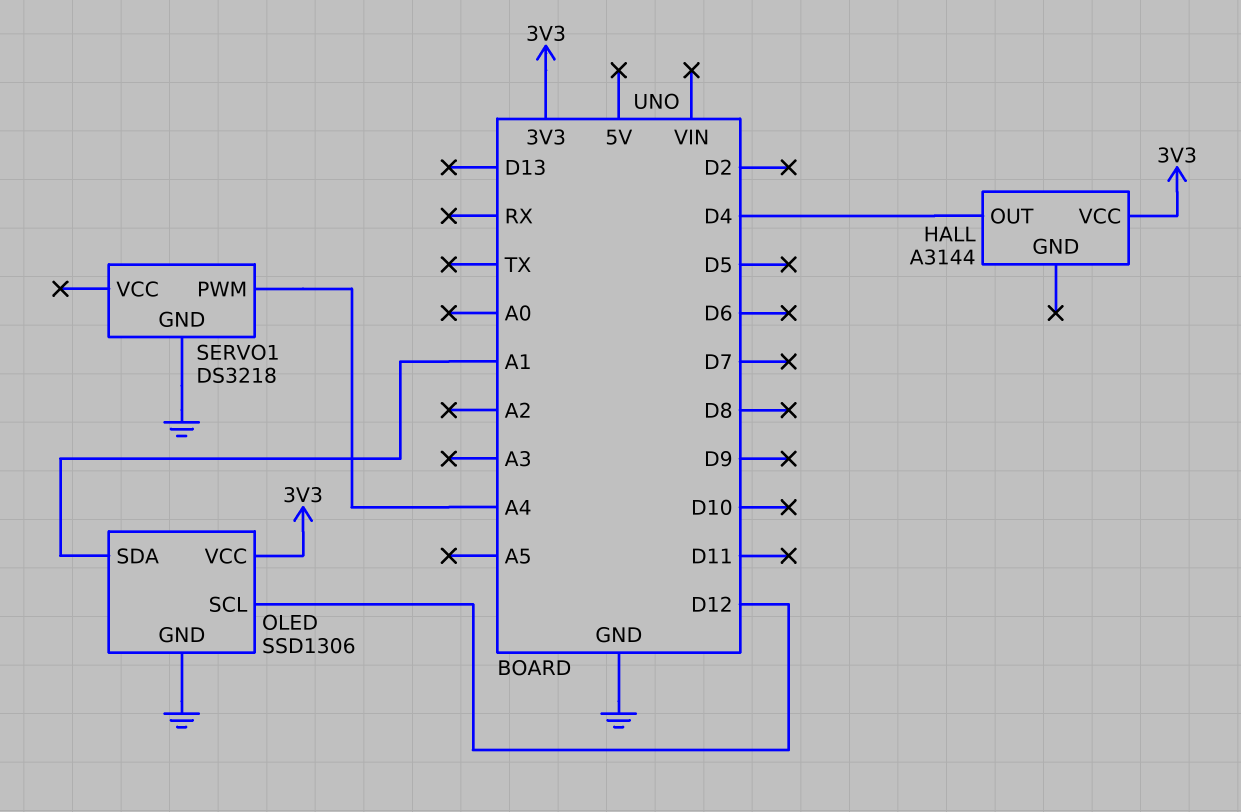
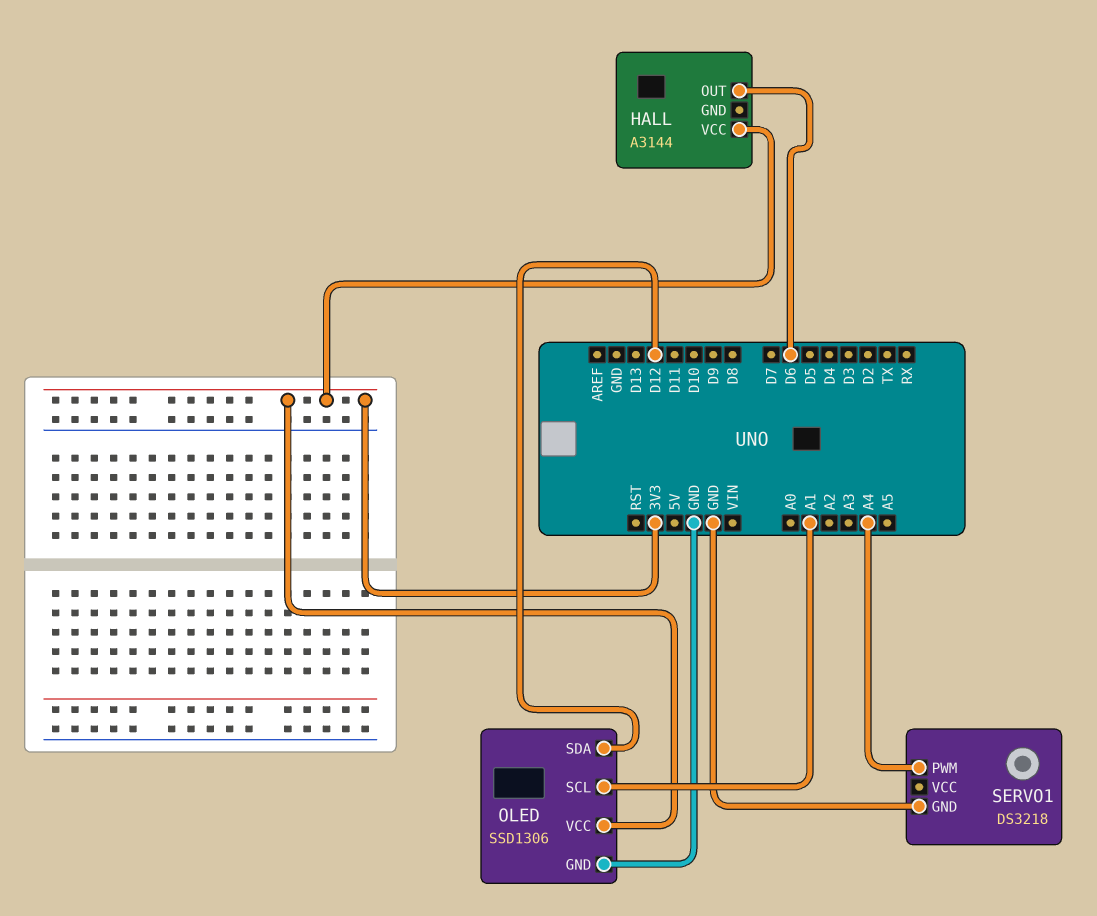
HALL pin OUT: D4 -> D6
OLED pin SCL: D12 -> A1
OLED pin SDA: A1 -> D12

